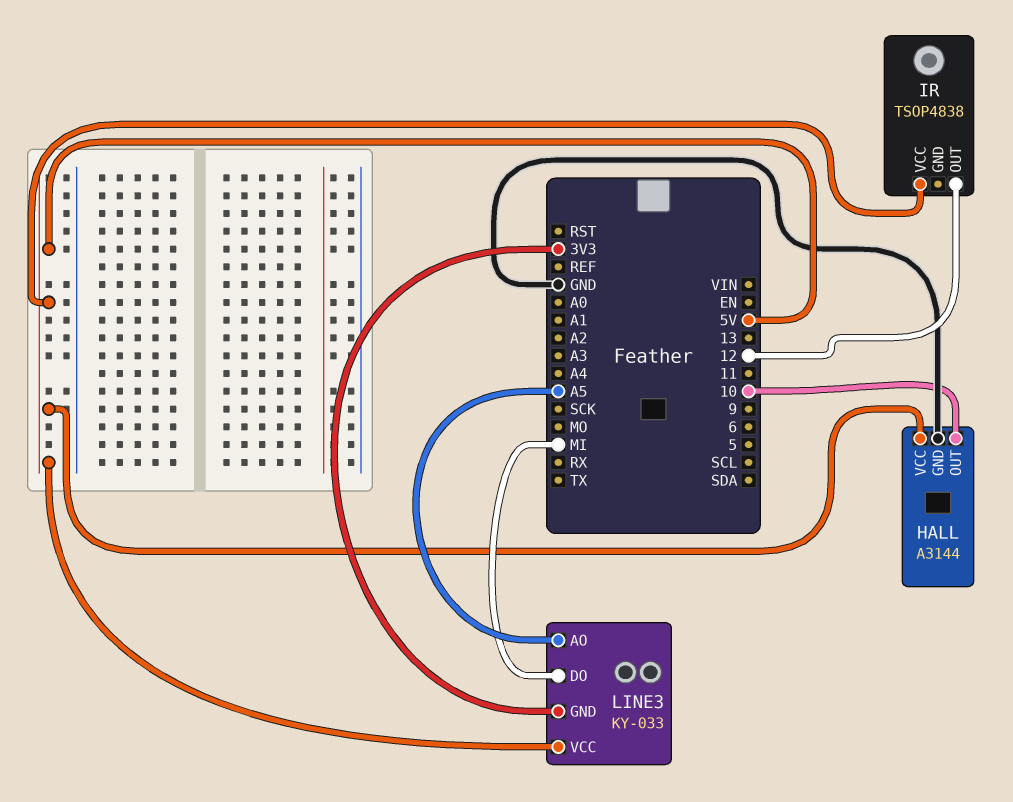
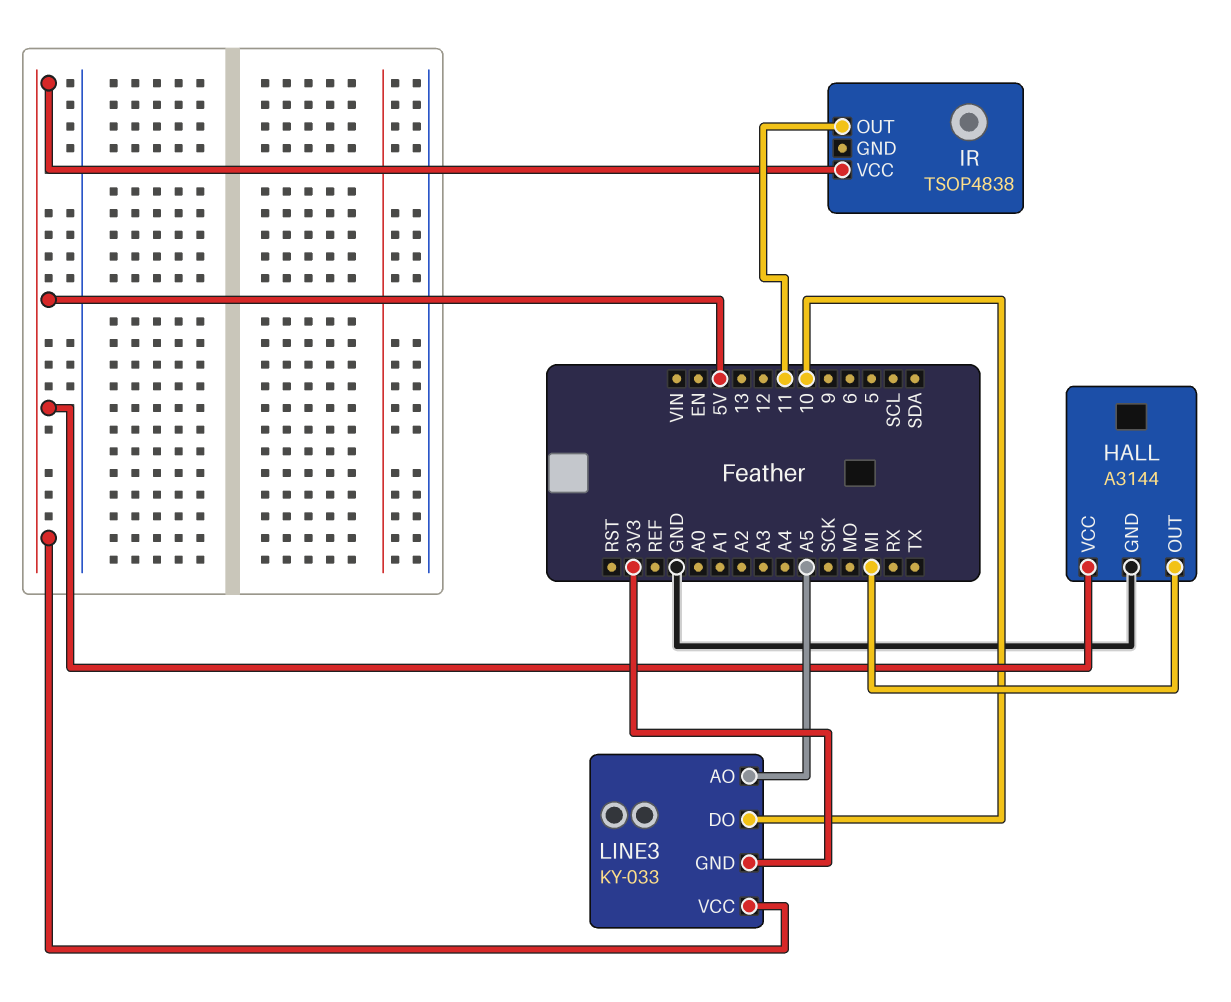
HALL pin OUT: 10 -> MI
IR pin OUT: 12 -> 11
LINE3 pin DO: MI -> 10

